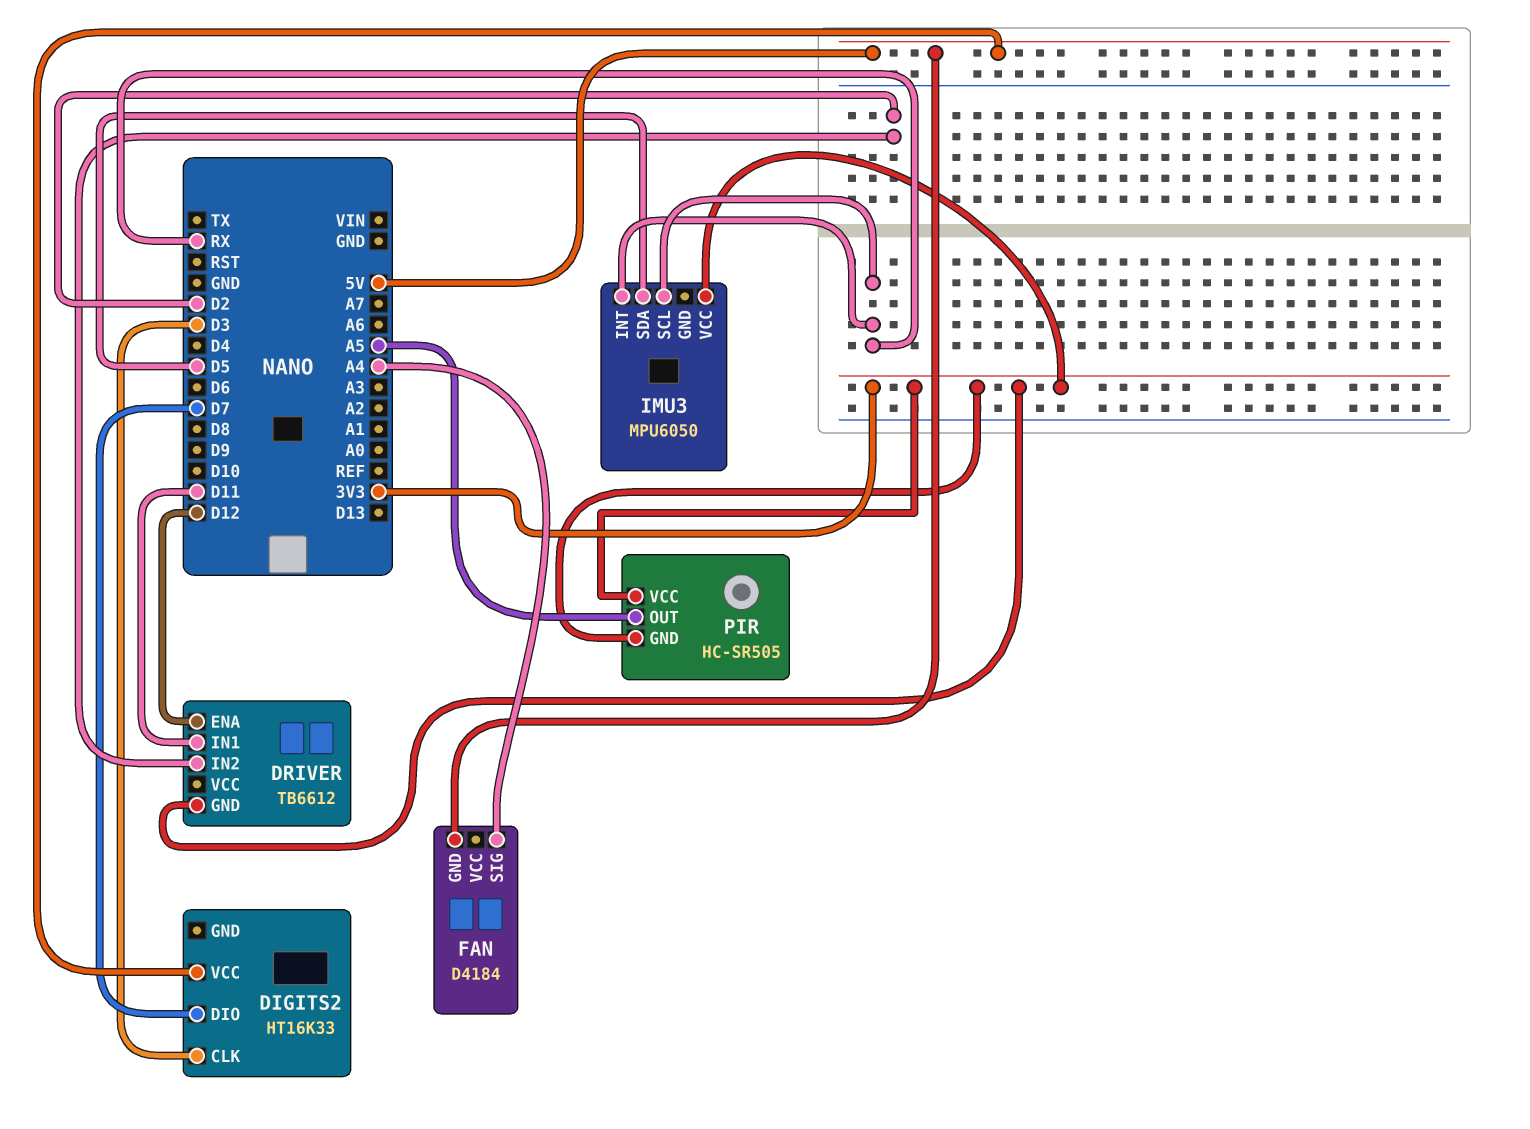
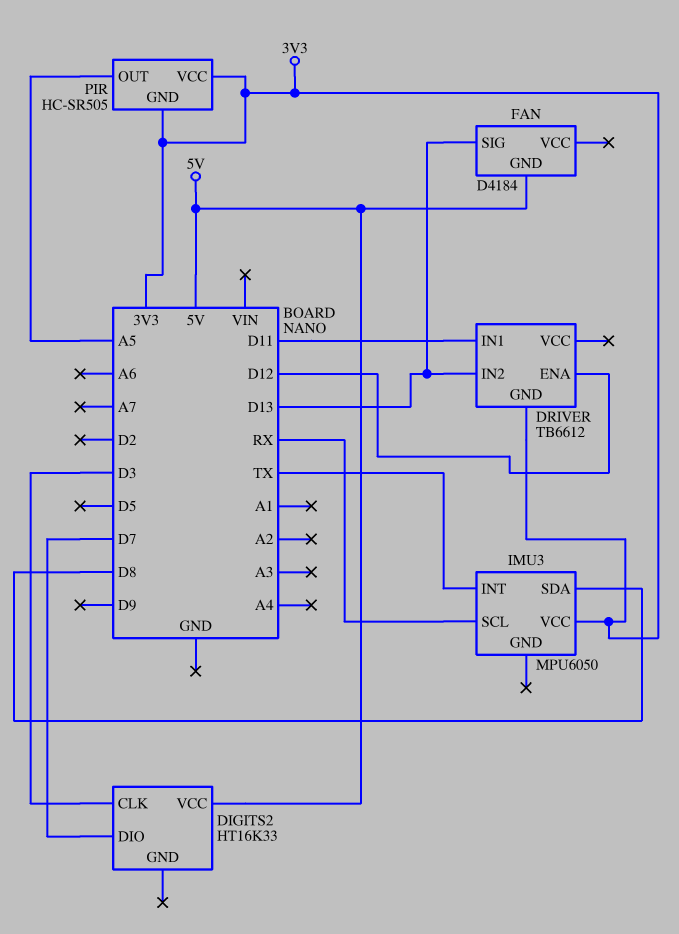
DRIVER pin IN2: D2 -> D13
FAN pin SIG: A4 -> D13
IMU3 pin INT: RX -> TX
IMU3 pin SDA: D5 -> D8

